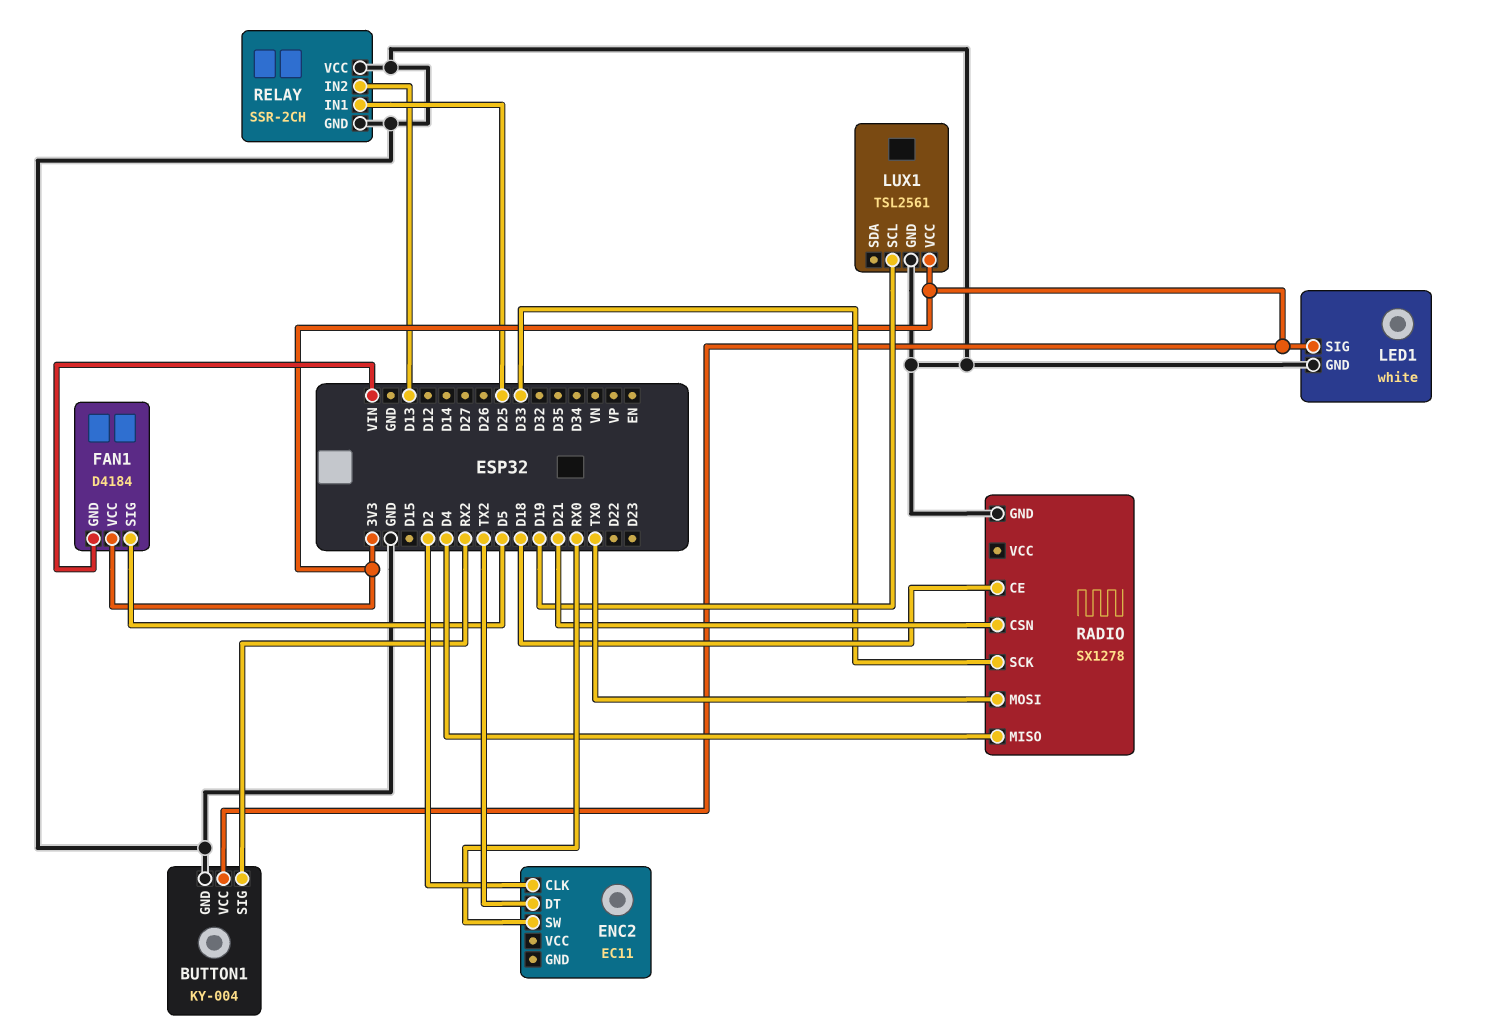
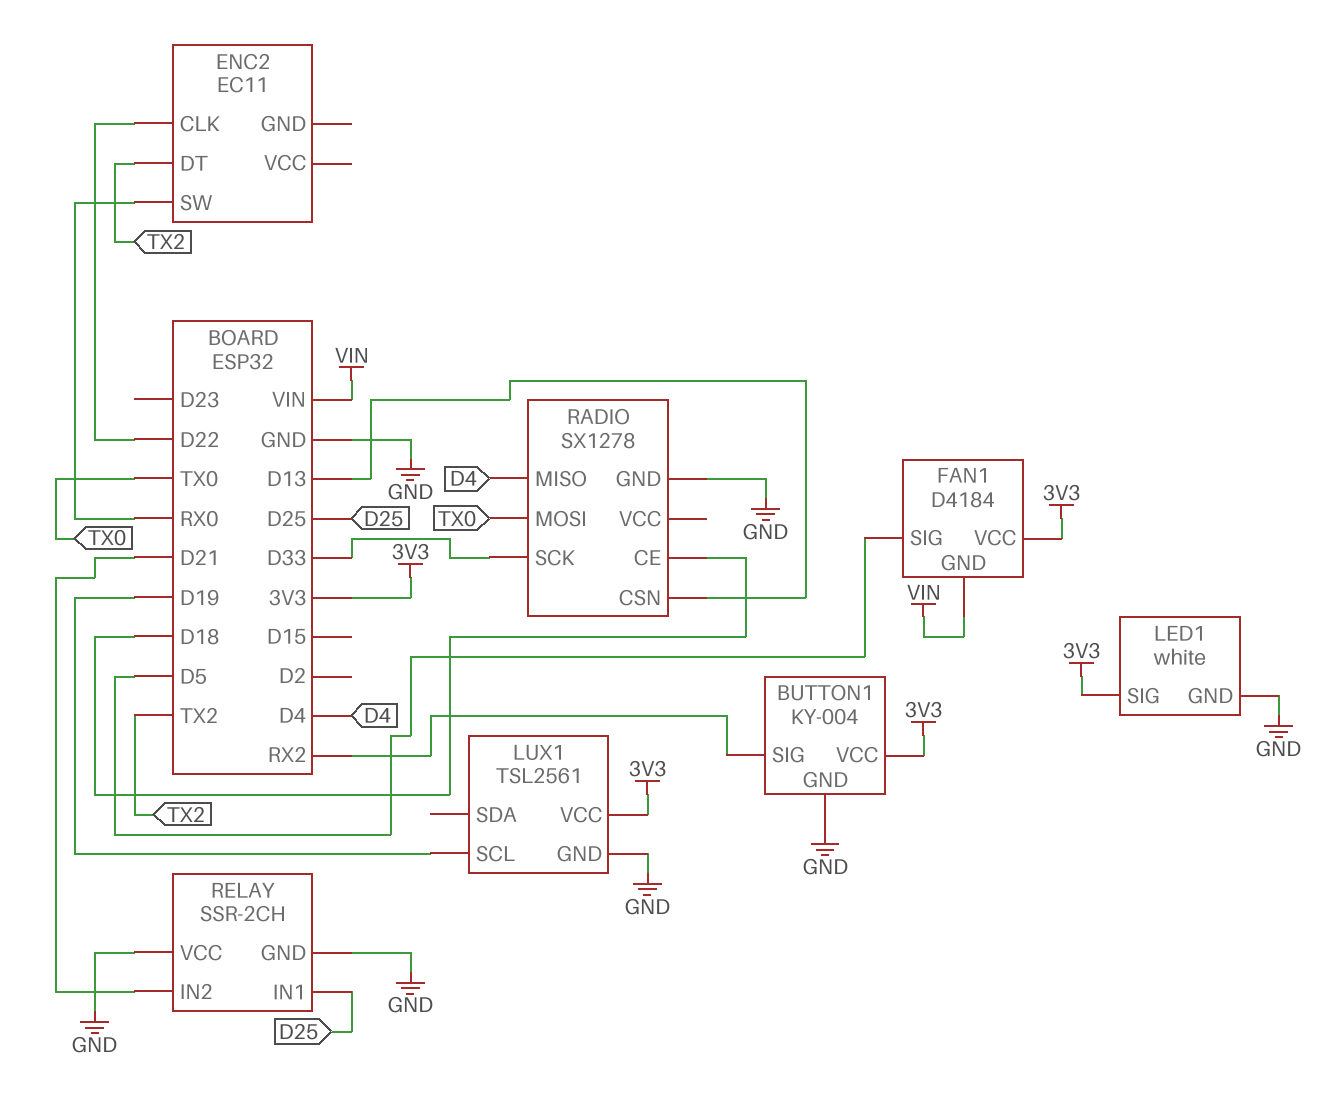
ENC2 pin CLK: D2 -> D22
RADIO pin CSN: D21 -> D13
RELAY pin IN2: D13 -> D21

